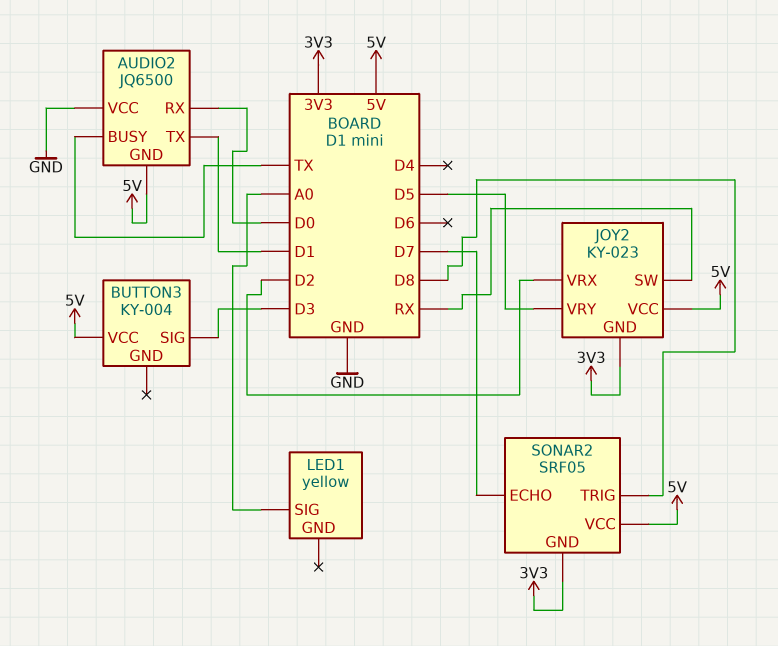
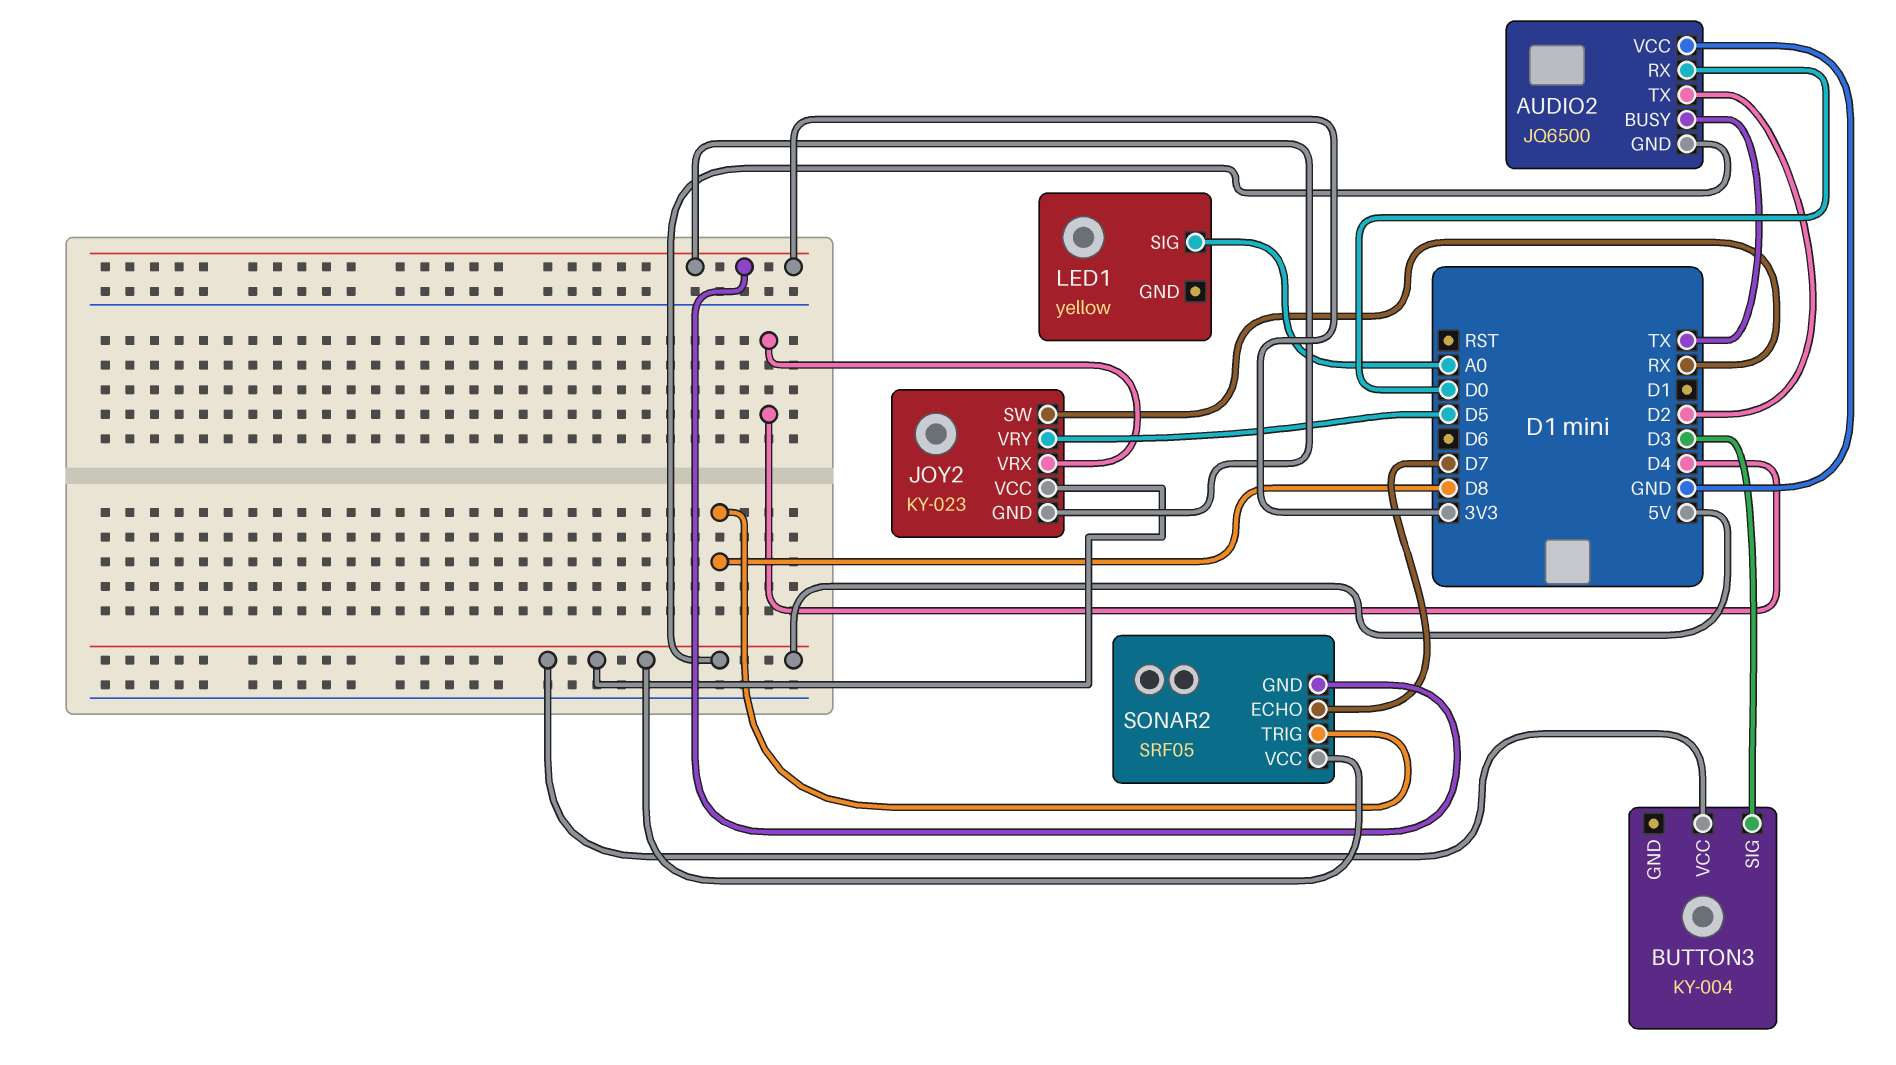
AUDIO2 pin TX: D1 -> D2
JOY2 pin VRX: D2 -> D4

